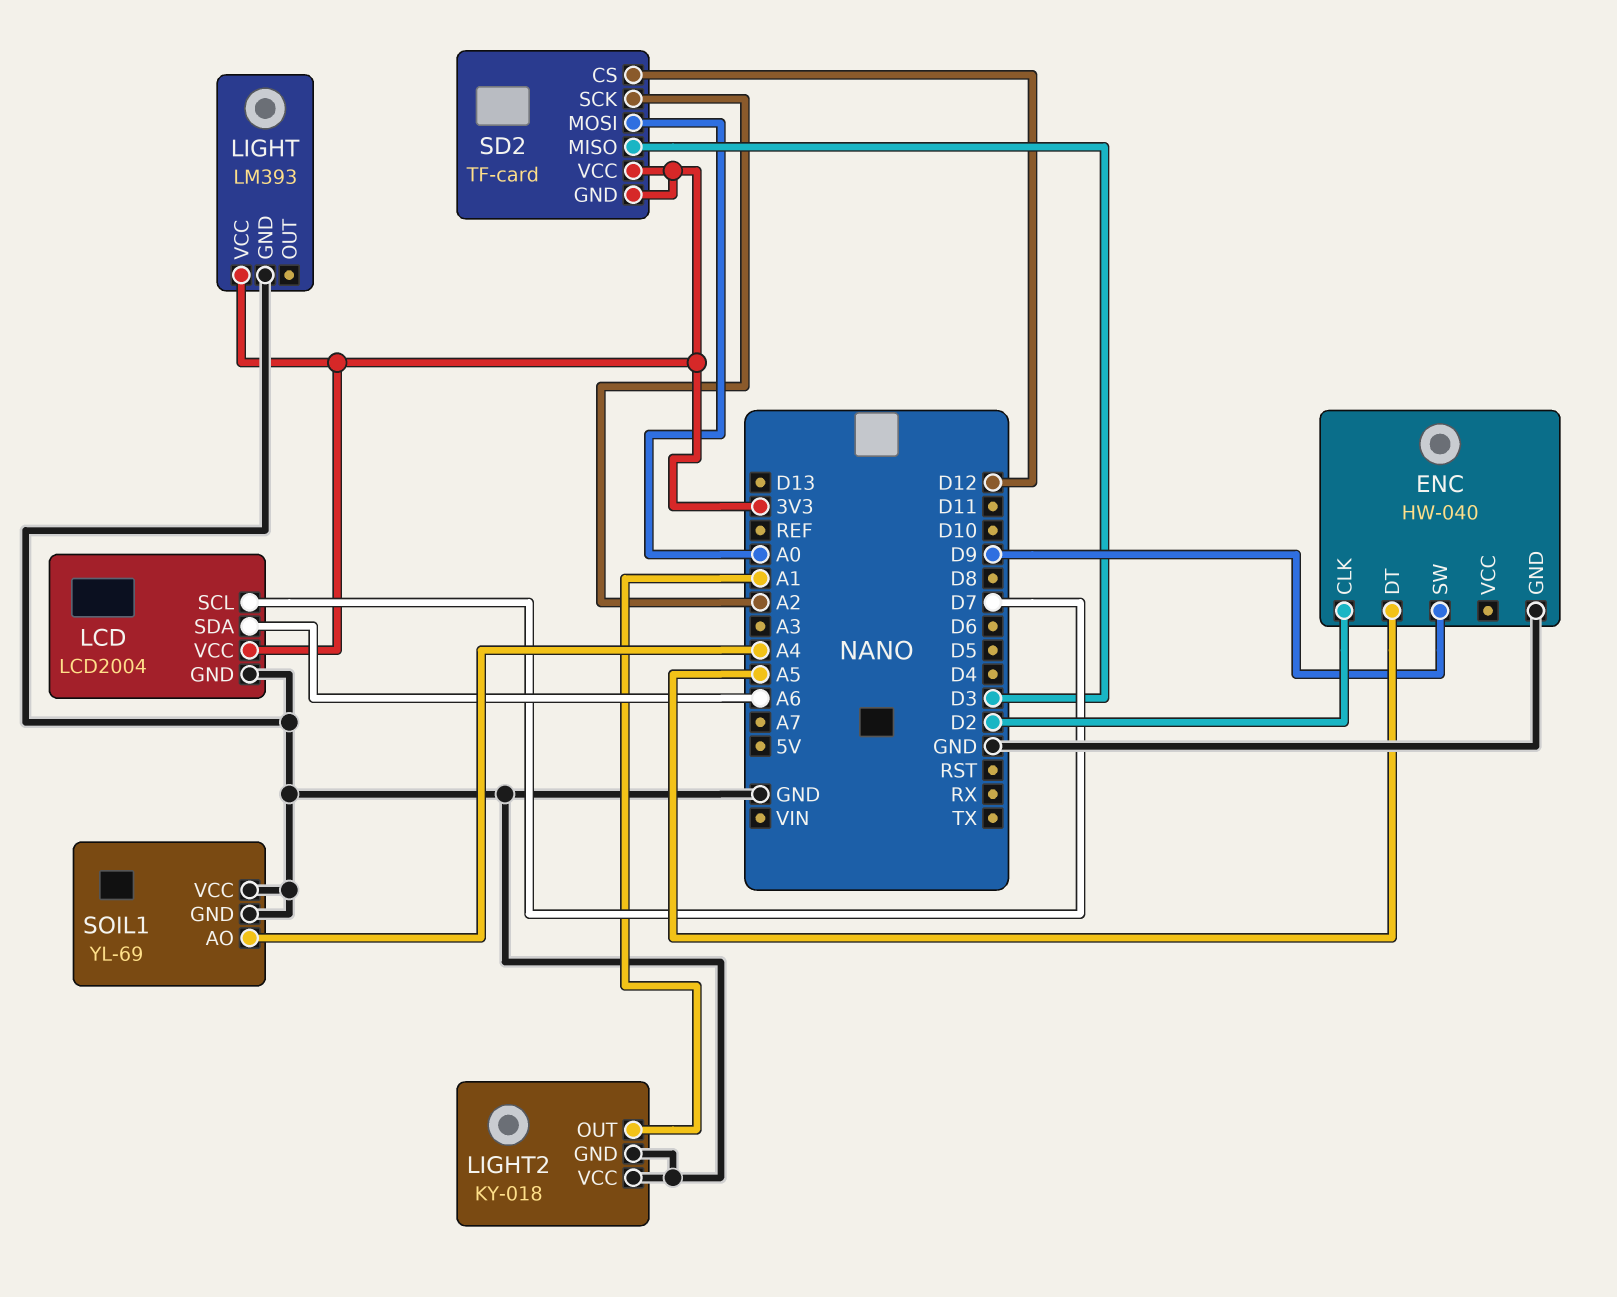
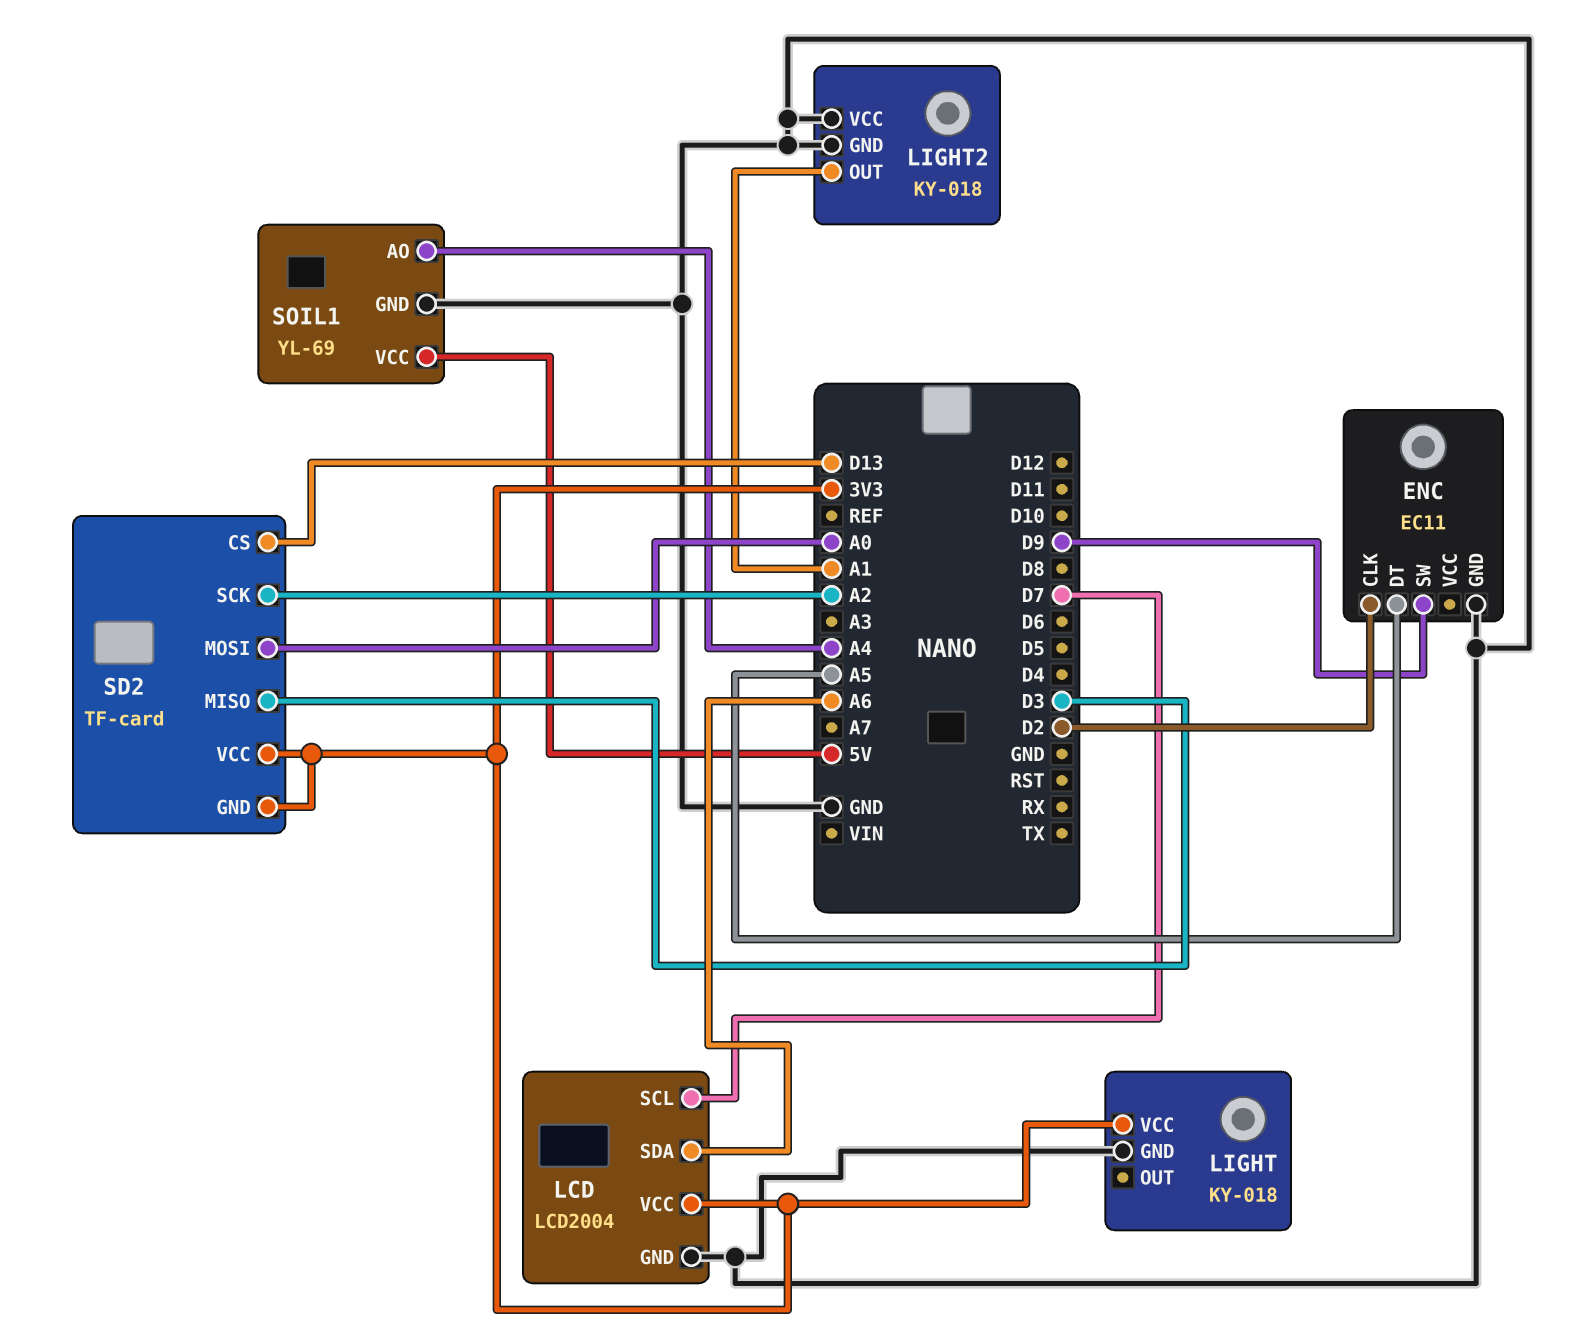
ENC: HW-040 -> EC11
LIGHT: LM393 -> KY-018
SD2 pin CS: D12 -> D13
SOIL1 pin VCC: GND -> 5V

